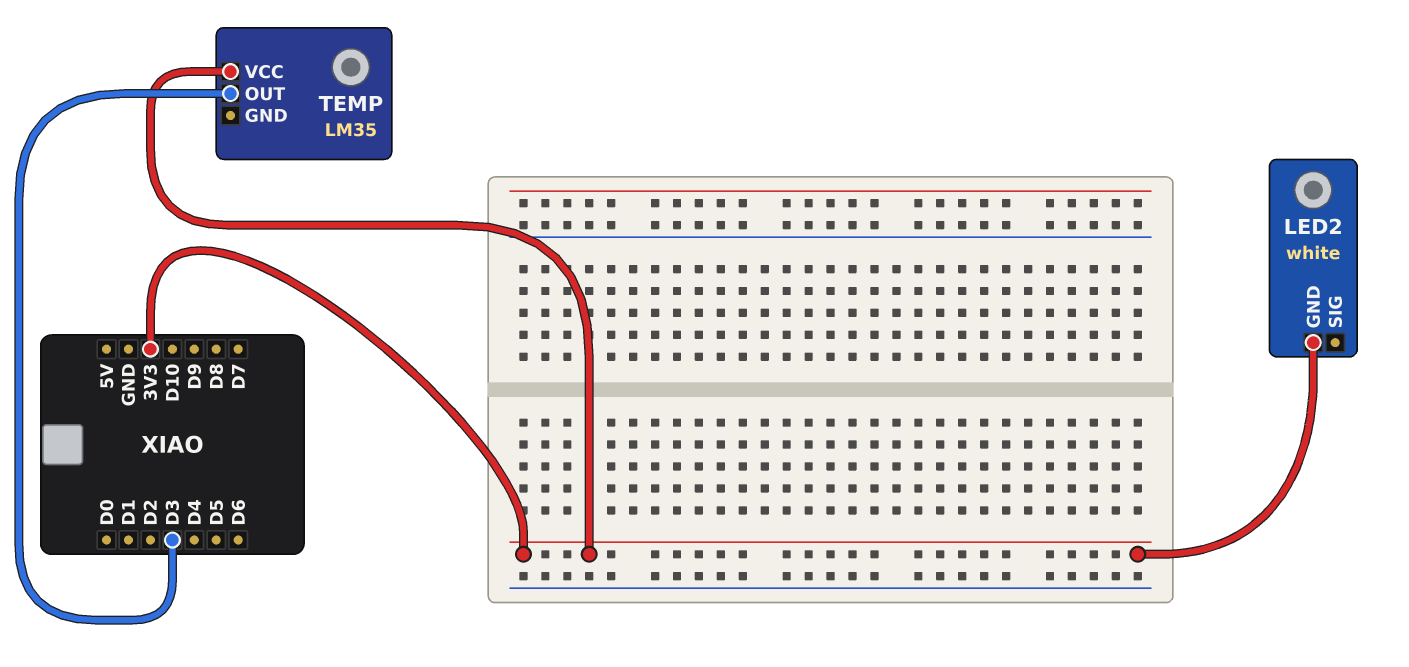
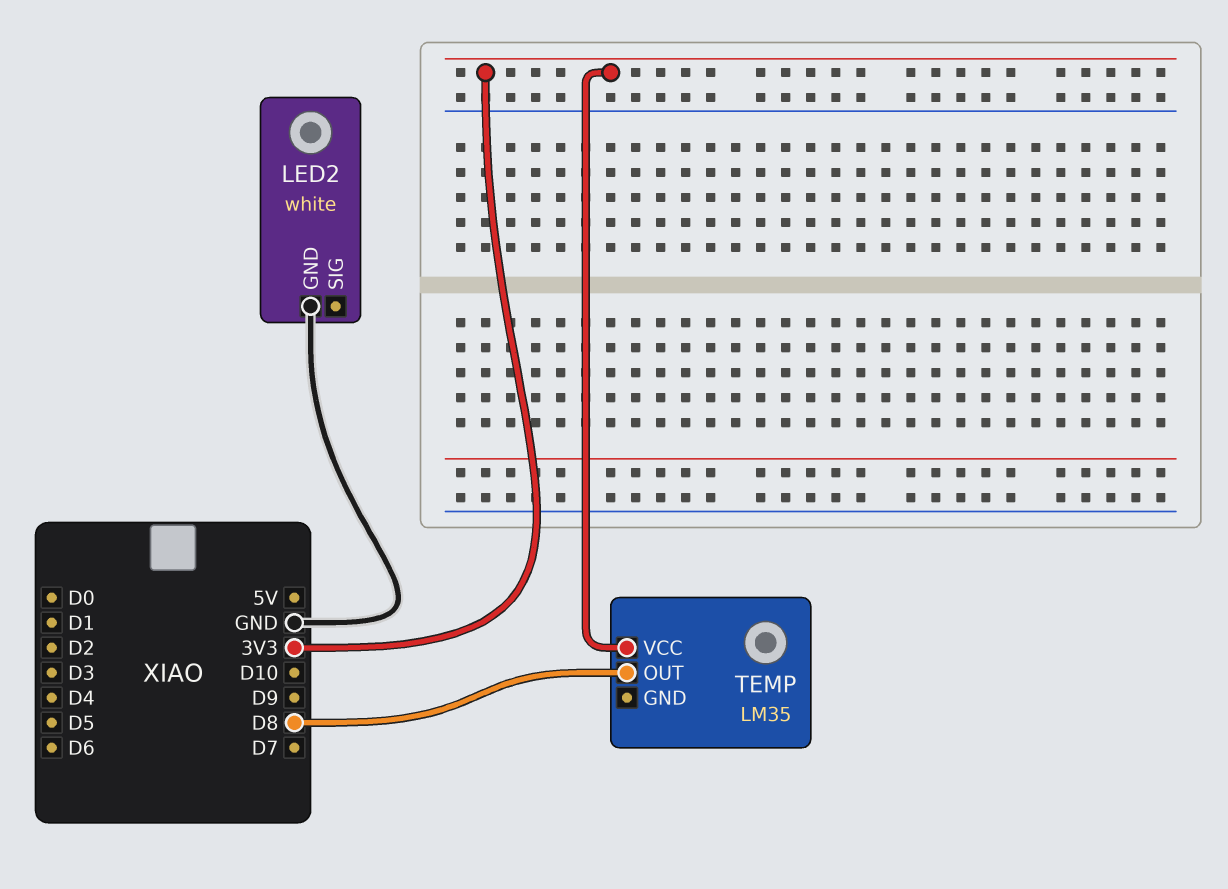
LED2 pin GND: 3V3 -> GND
TEMP pin OUT: D3 -> D8

